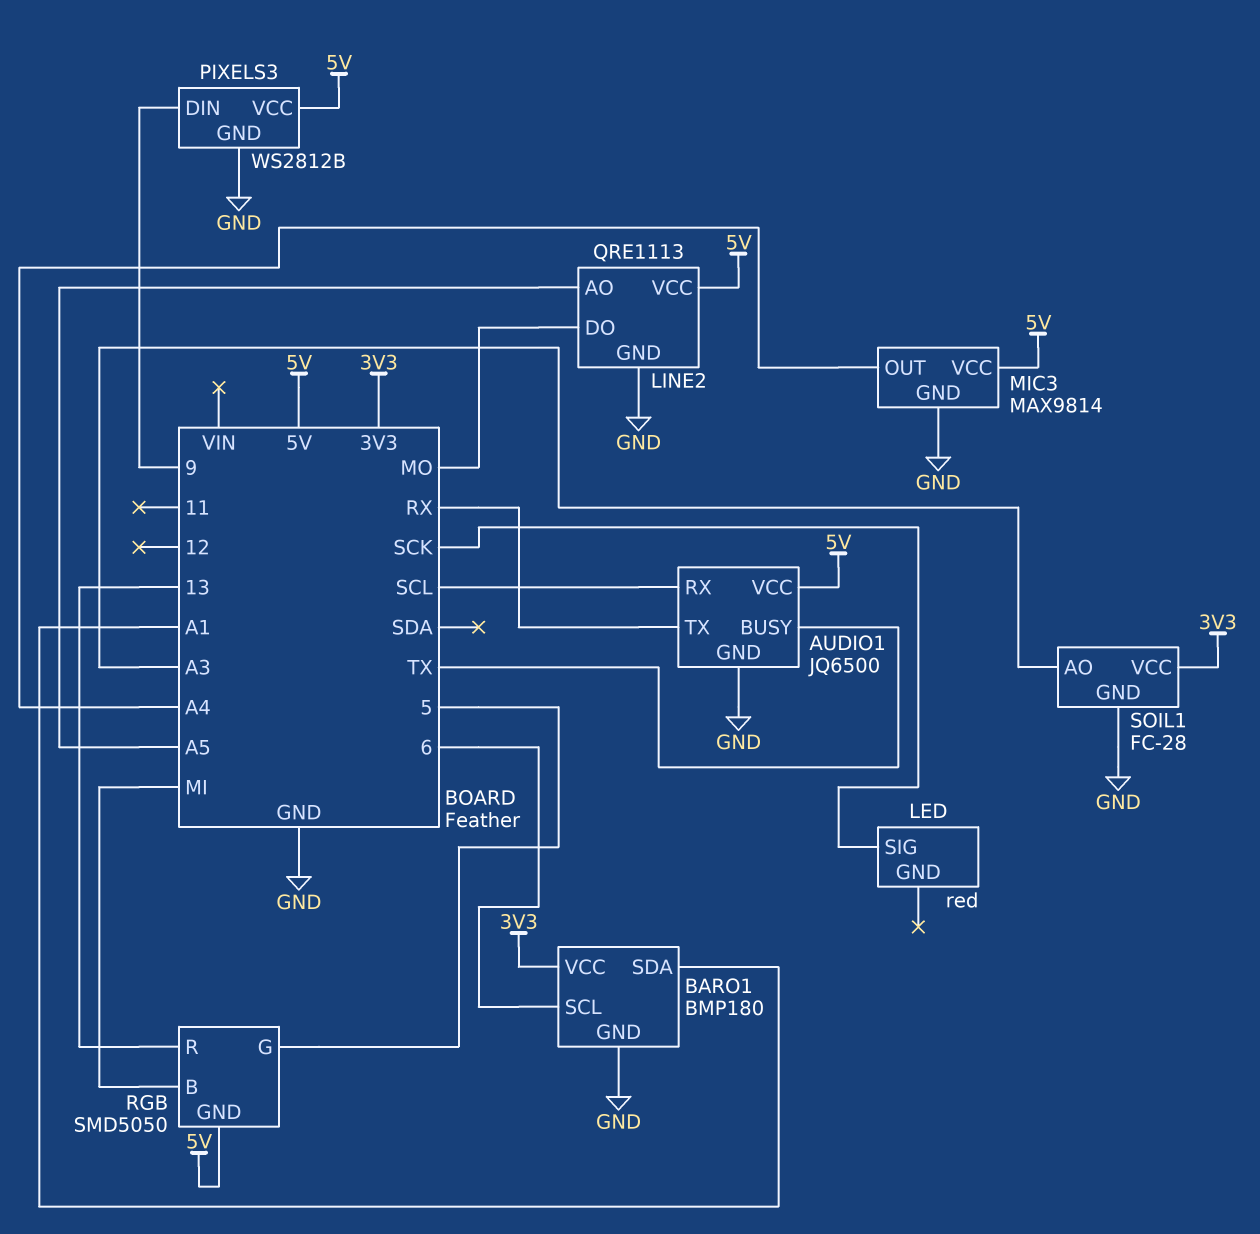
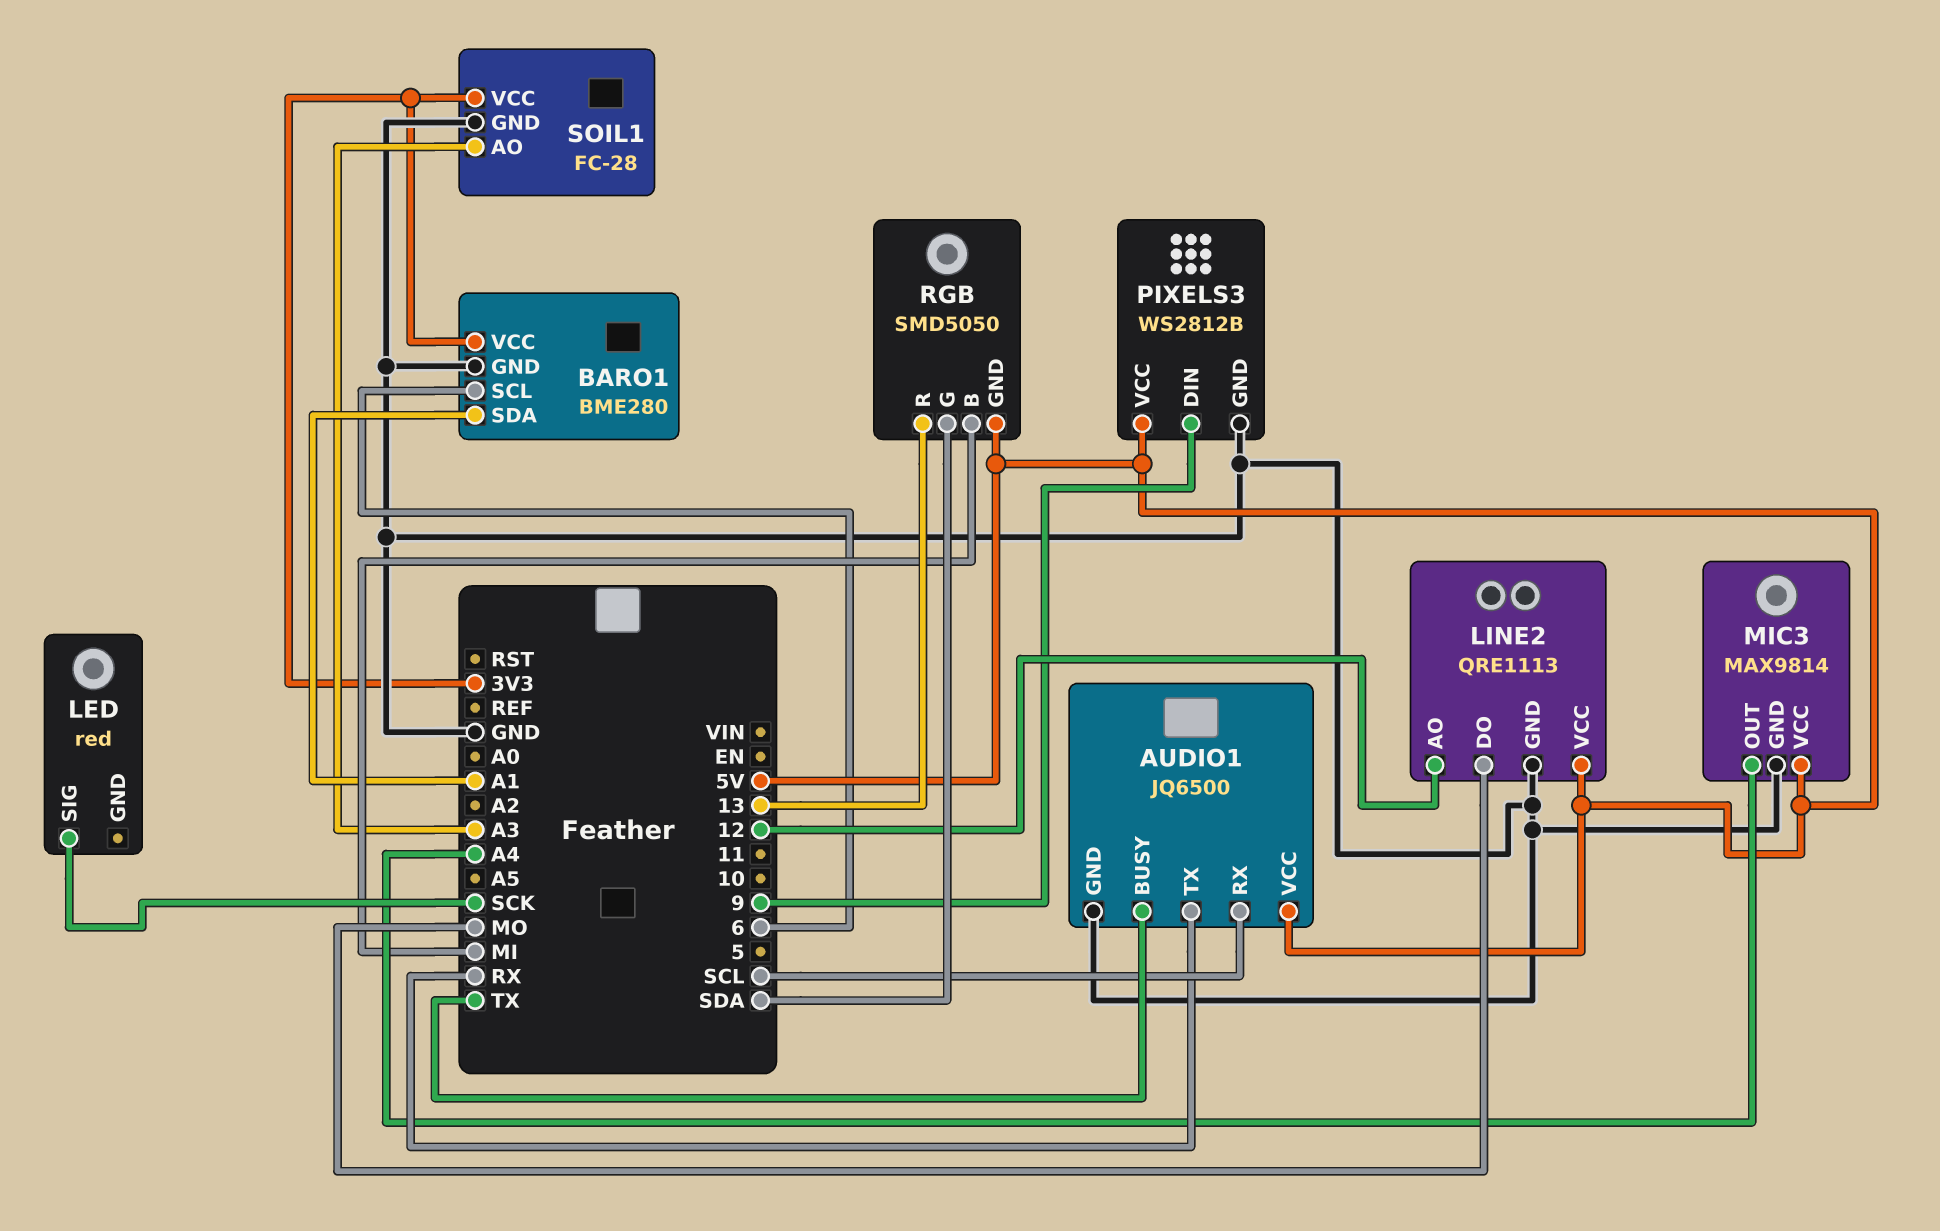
BARO1: BMP180 -> BME280
LINE2 pin AO: A5 -> 12
RGB pin G: 5 -> SDA

